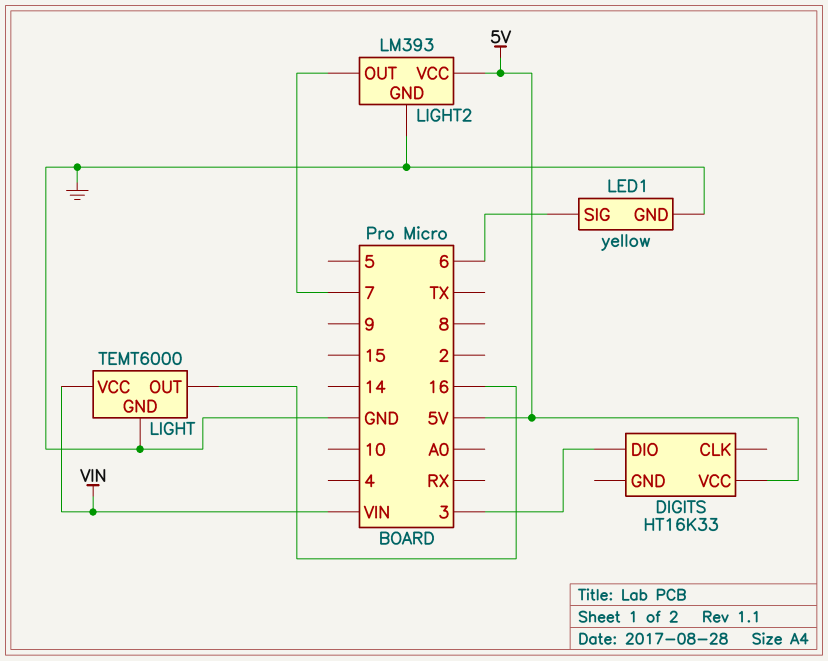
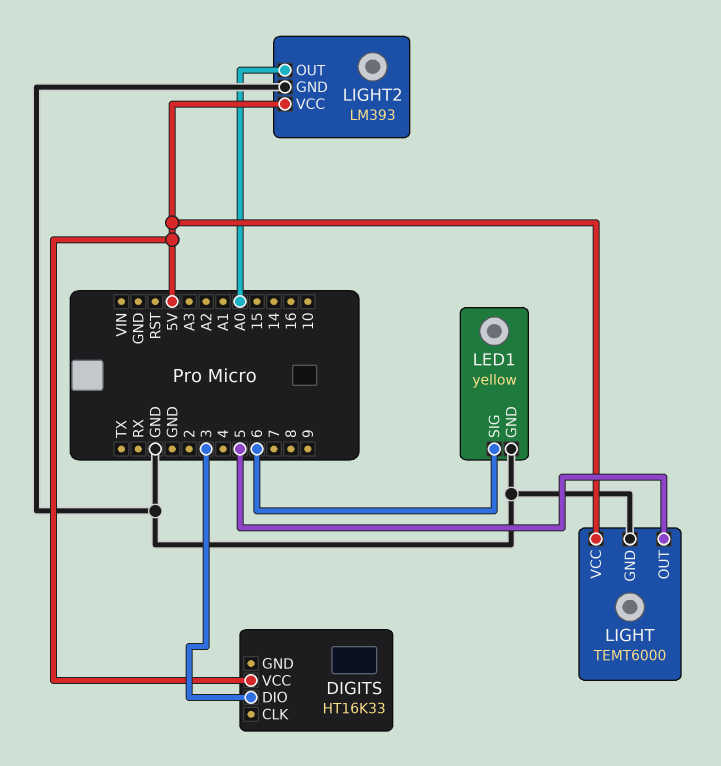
LIGHT pin OUT: 16 -> 5
LIGHT pin VCC: VIN -> 5V
LIGHT2 pin OUT: 7 -> A0

